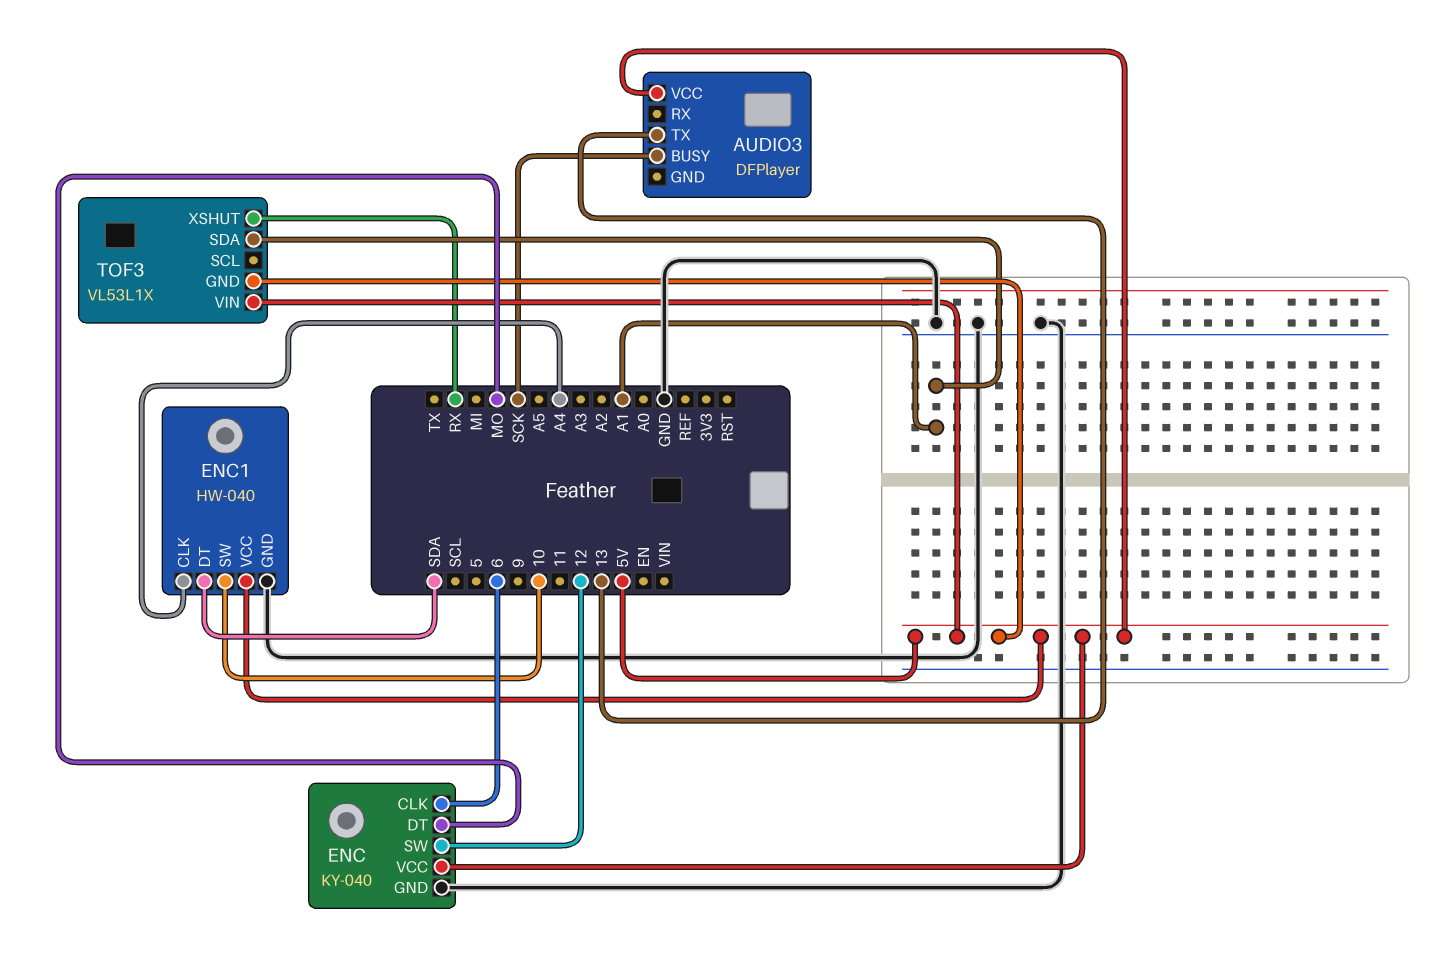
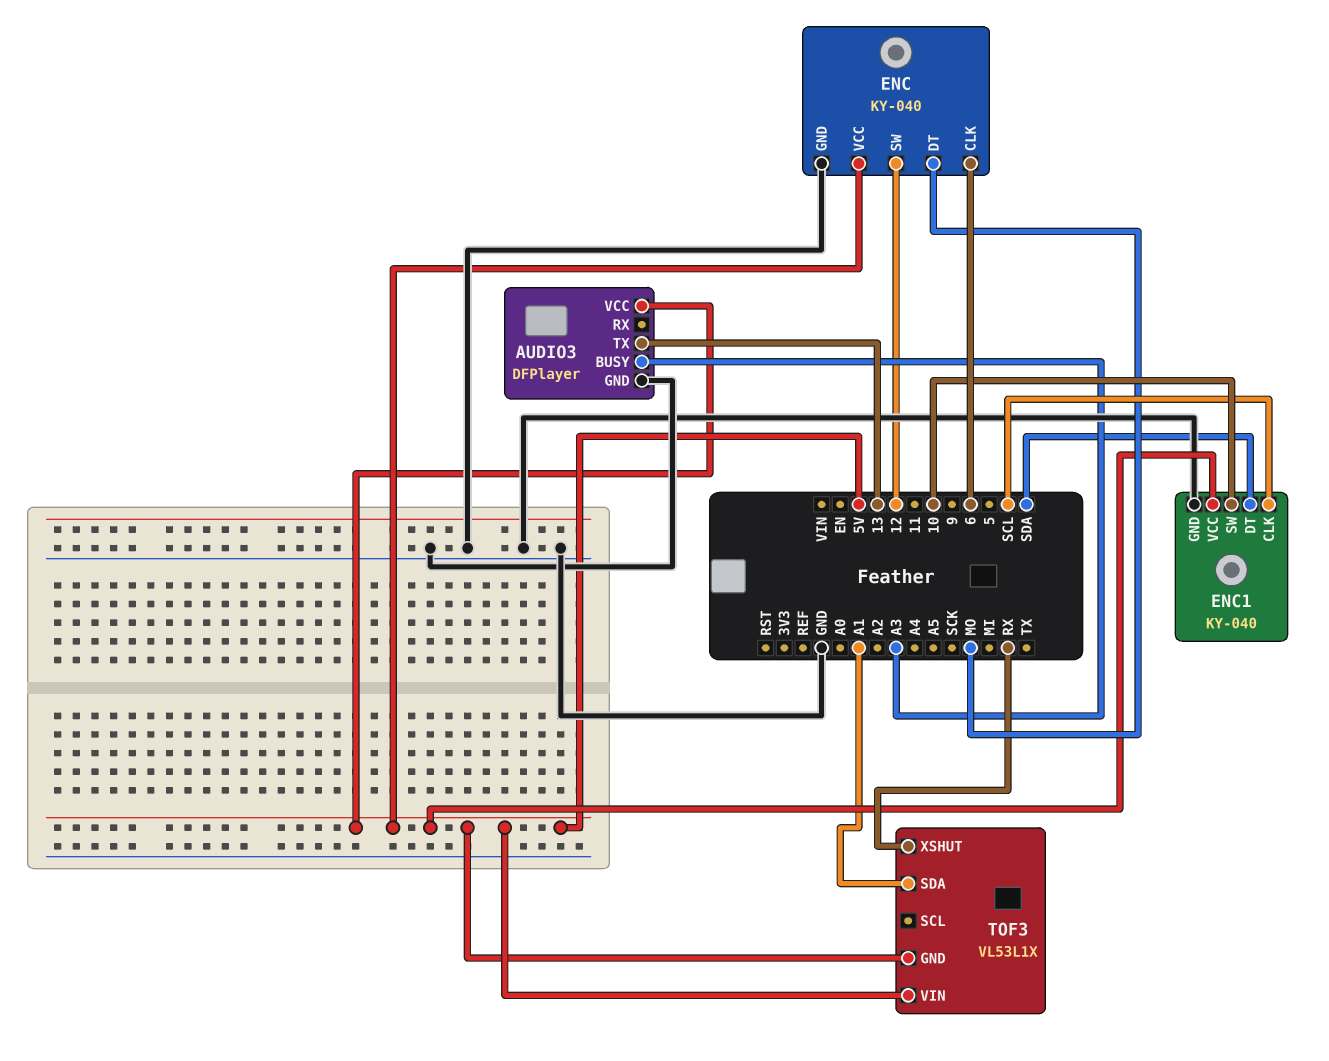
AUDIO3 pin BUSY: SCK -> A3
AUDIO3 pin GND: none -> GND
ENC1: HW-040 -> KY-040
ENC1 pin CLK: A4 -> SCL

